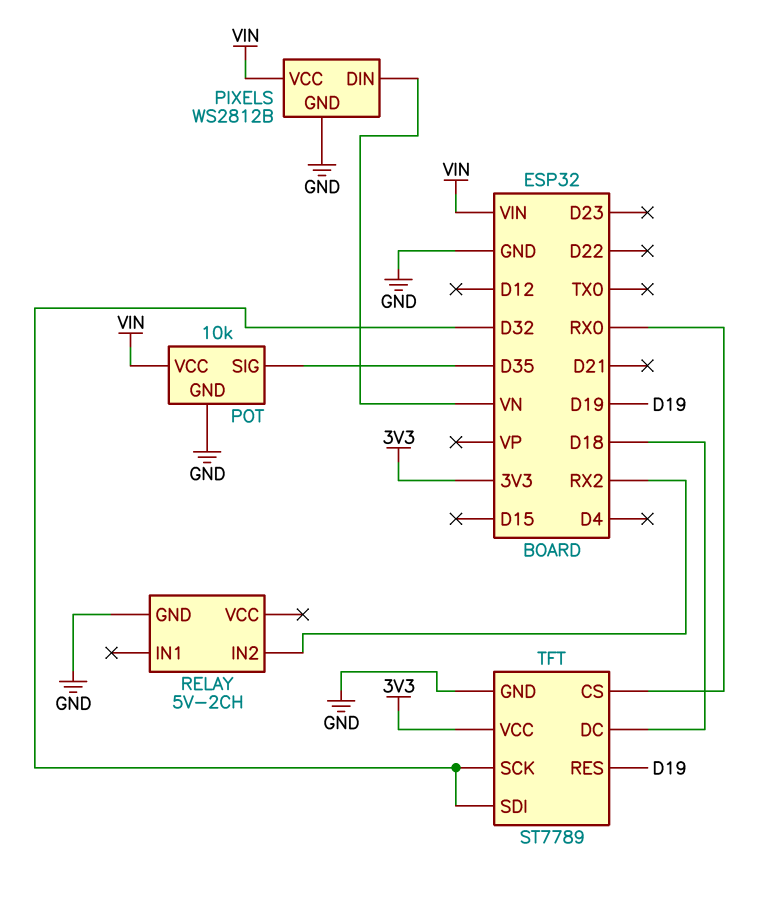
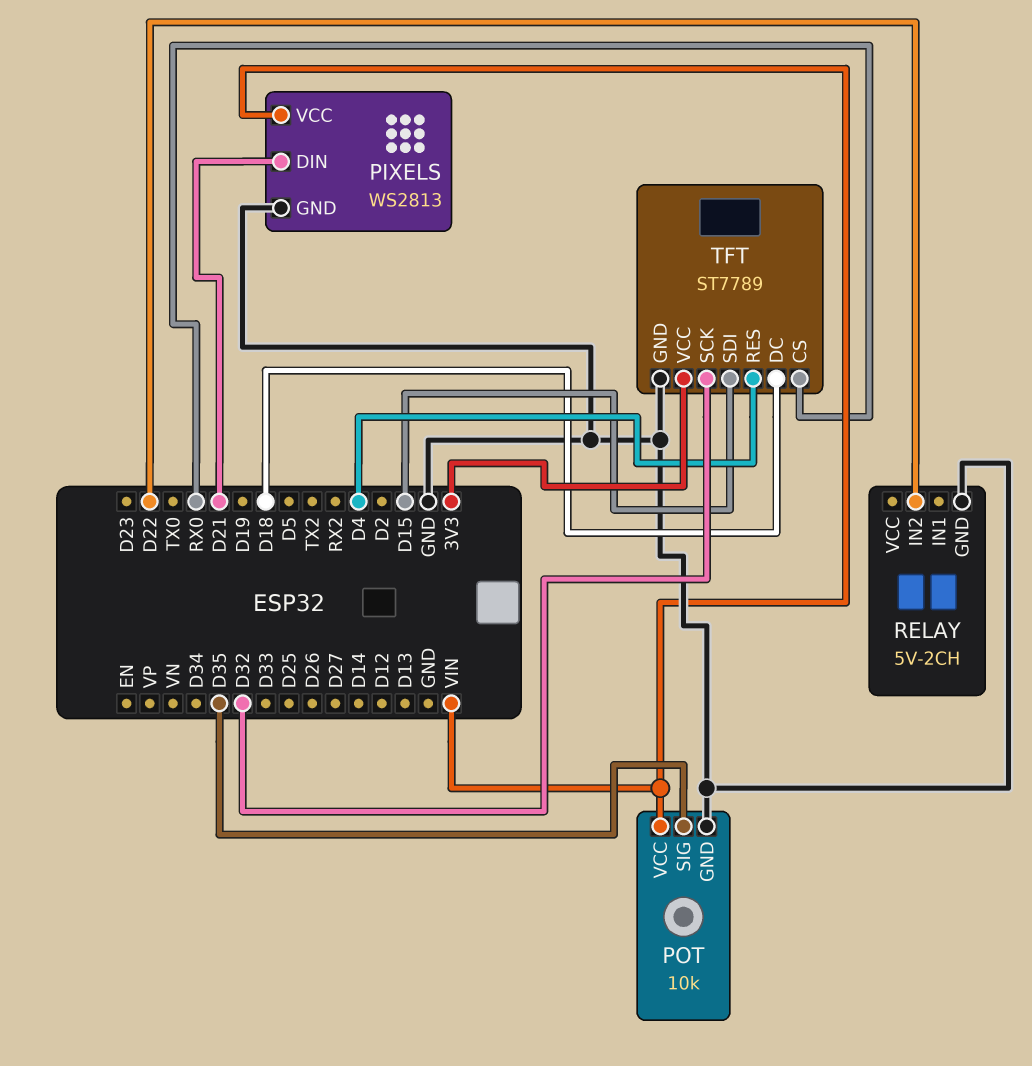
PIXELS: WS2812B -> WS2813
PIXELS pin DIN: VN -> D21
RELAY pin IN2: RX2 -> D22
TFT pin RES: D19 -> D4
TFT pin SDI: D32 -> D15

